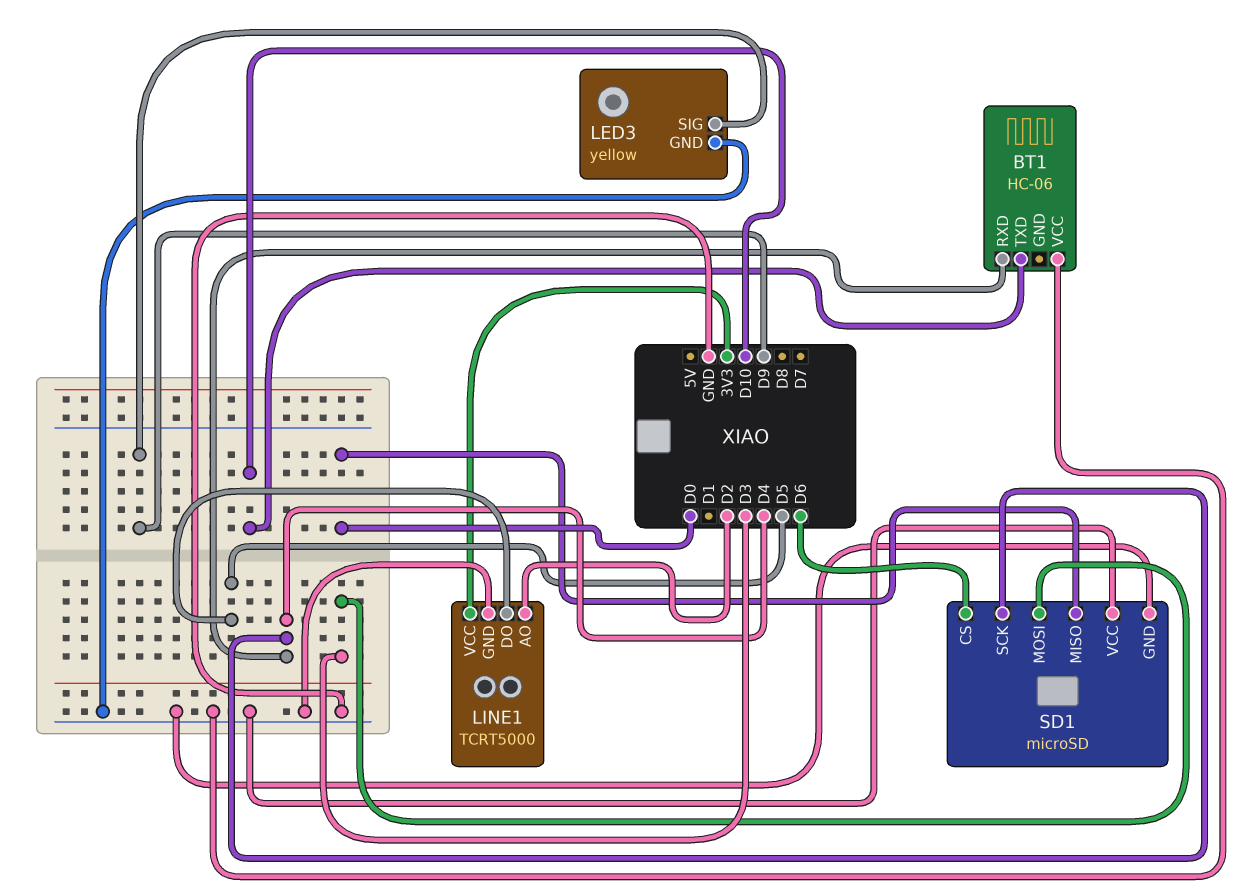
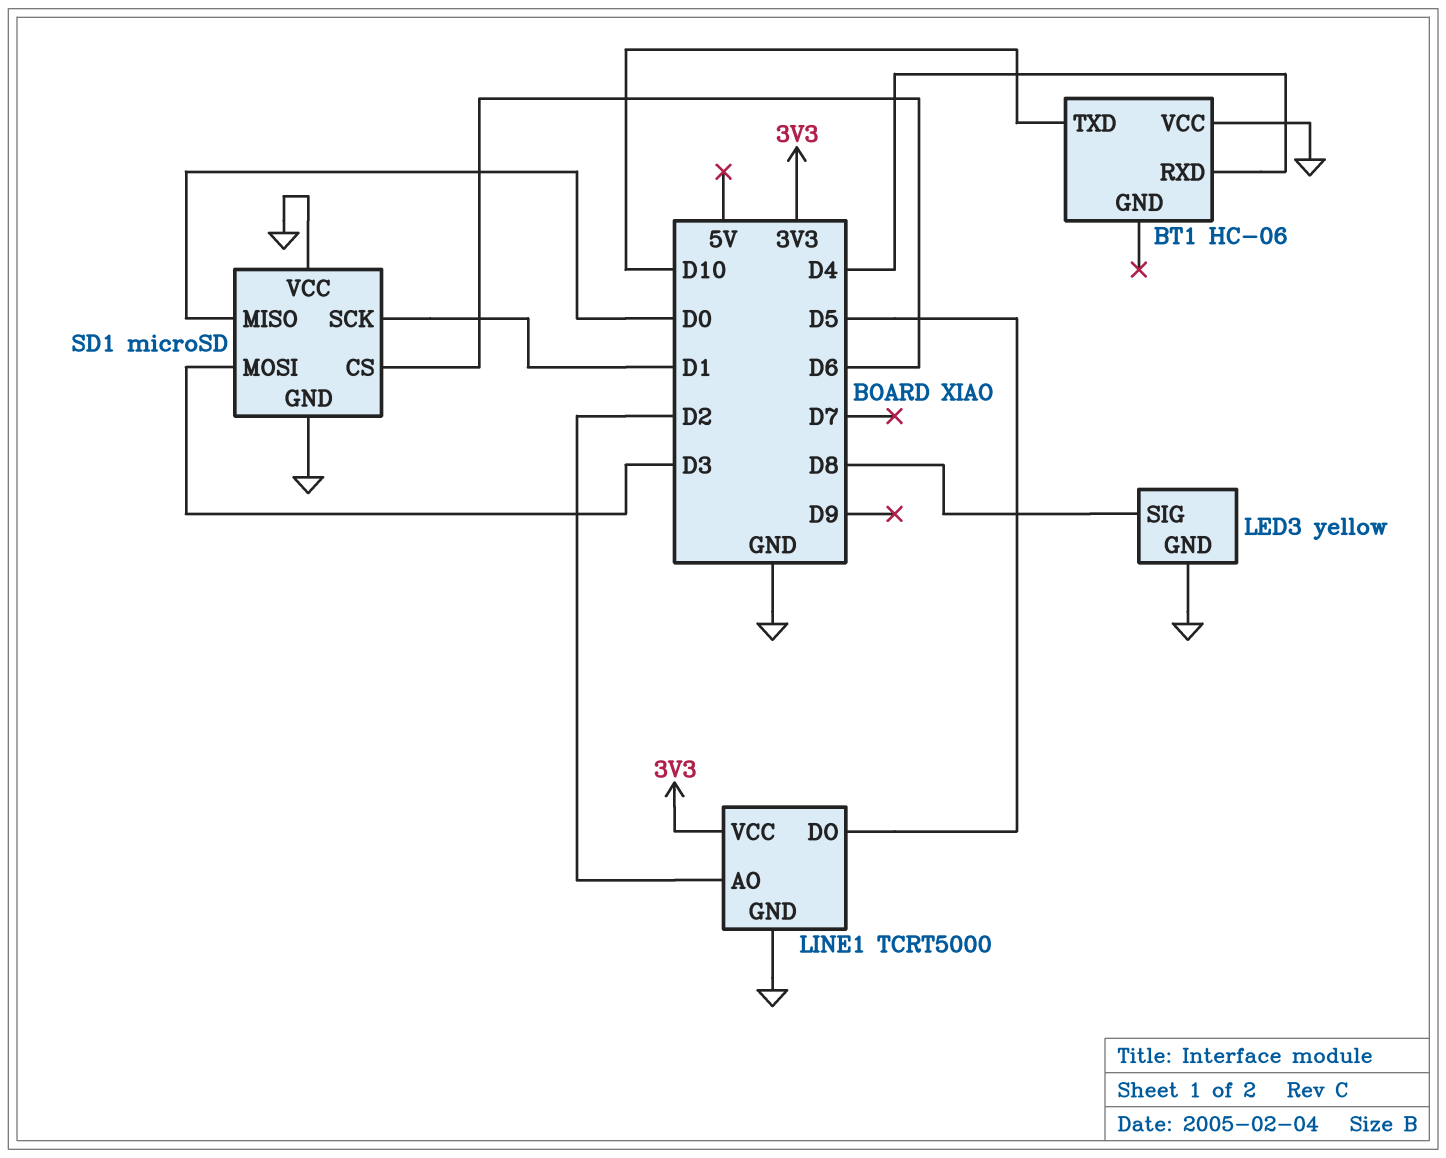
LED3 pin SIG: D9 -> D8
SD1 pin SCK: D4 -> D1

